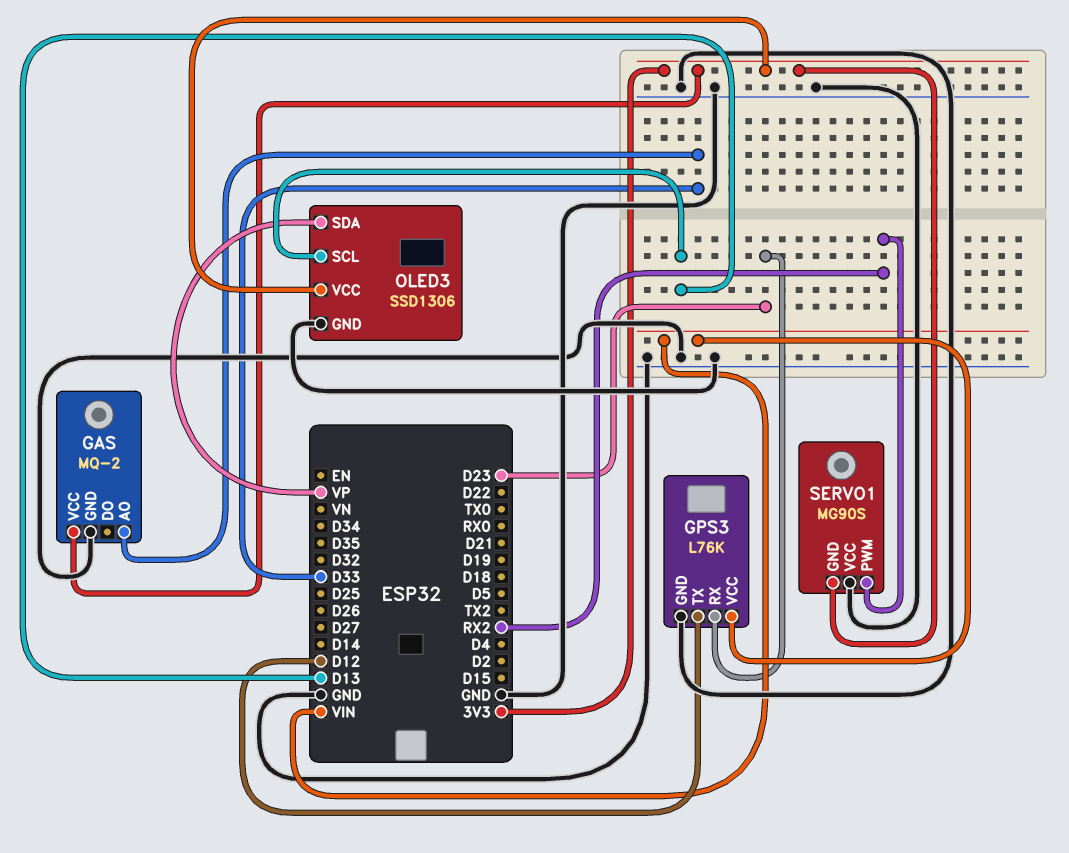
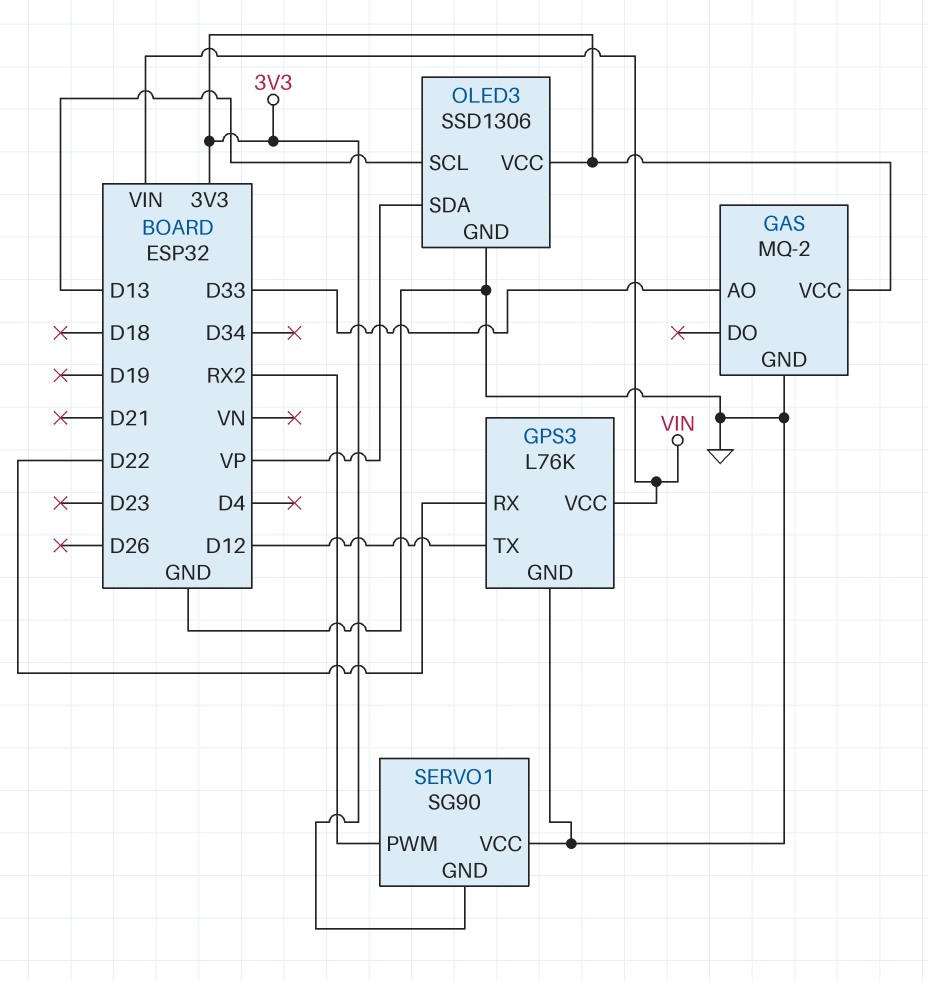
GPS3 pin RX: D23 -> D22
SERVO1: MG90S -> SG90

